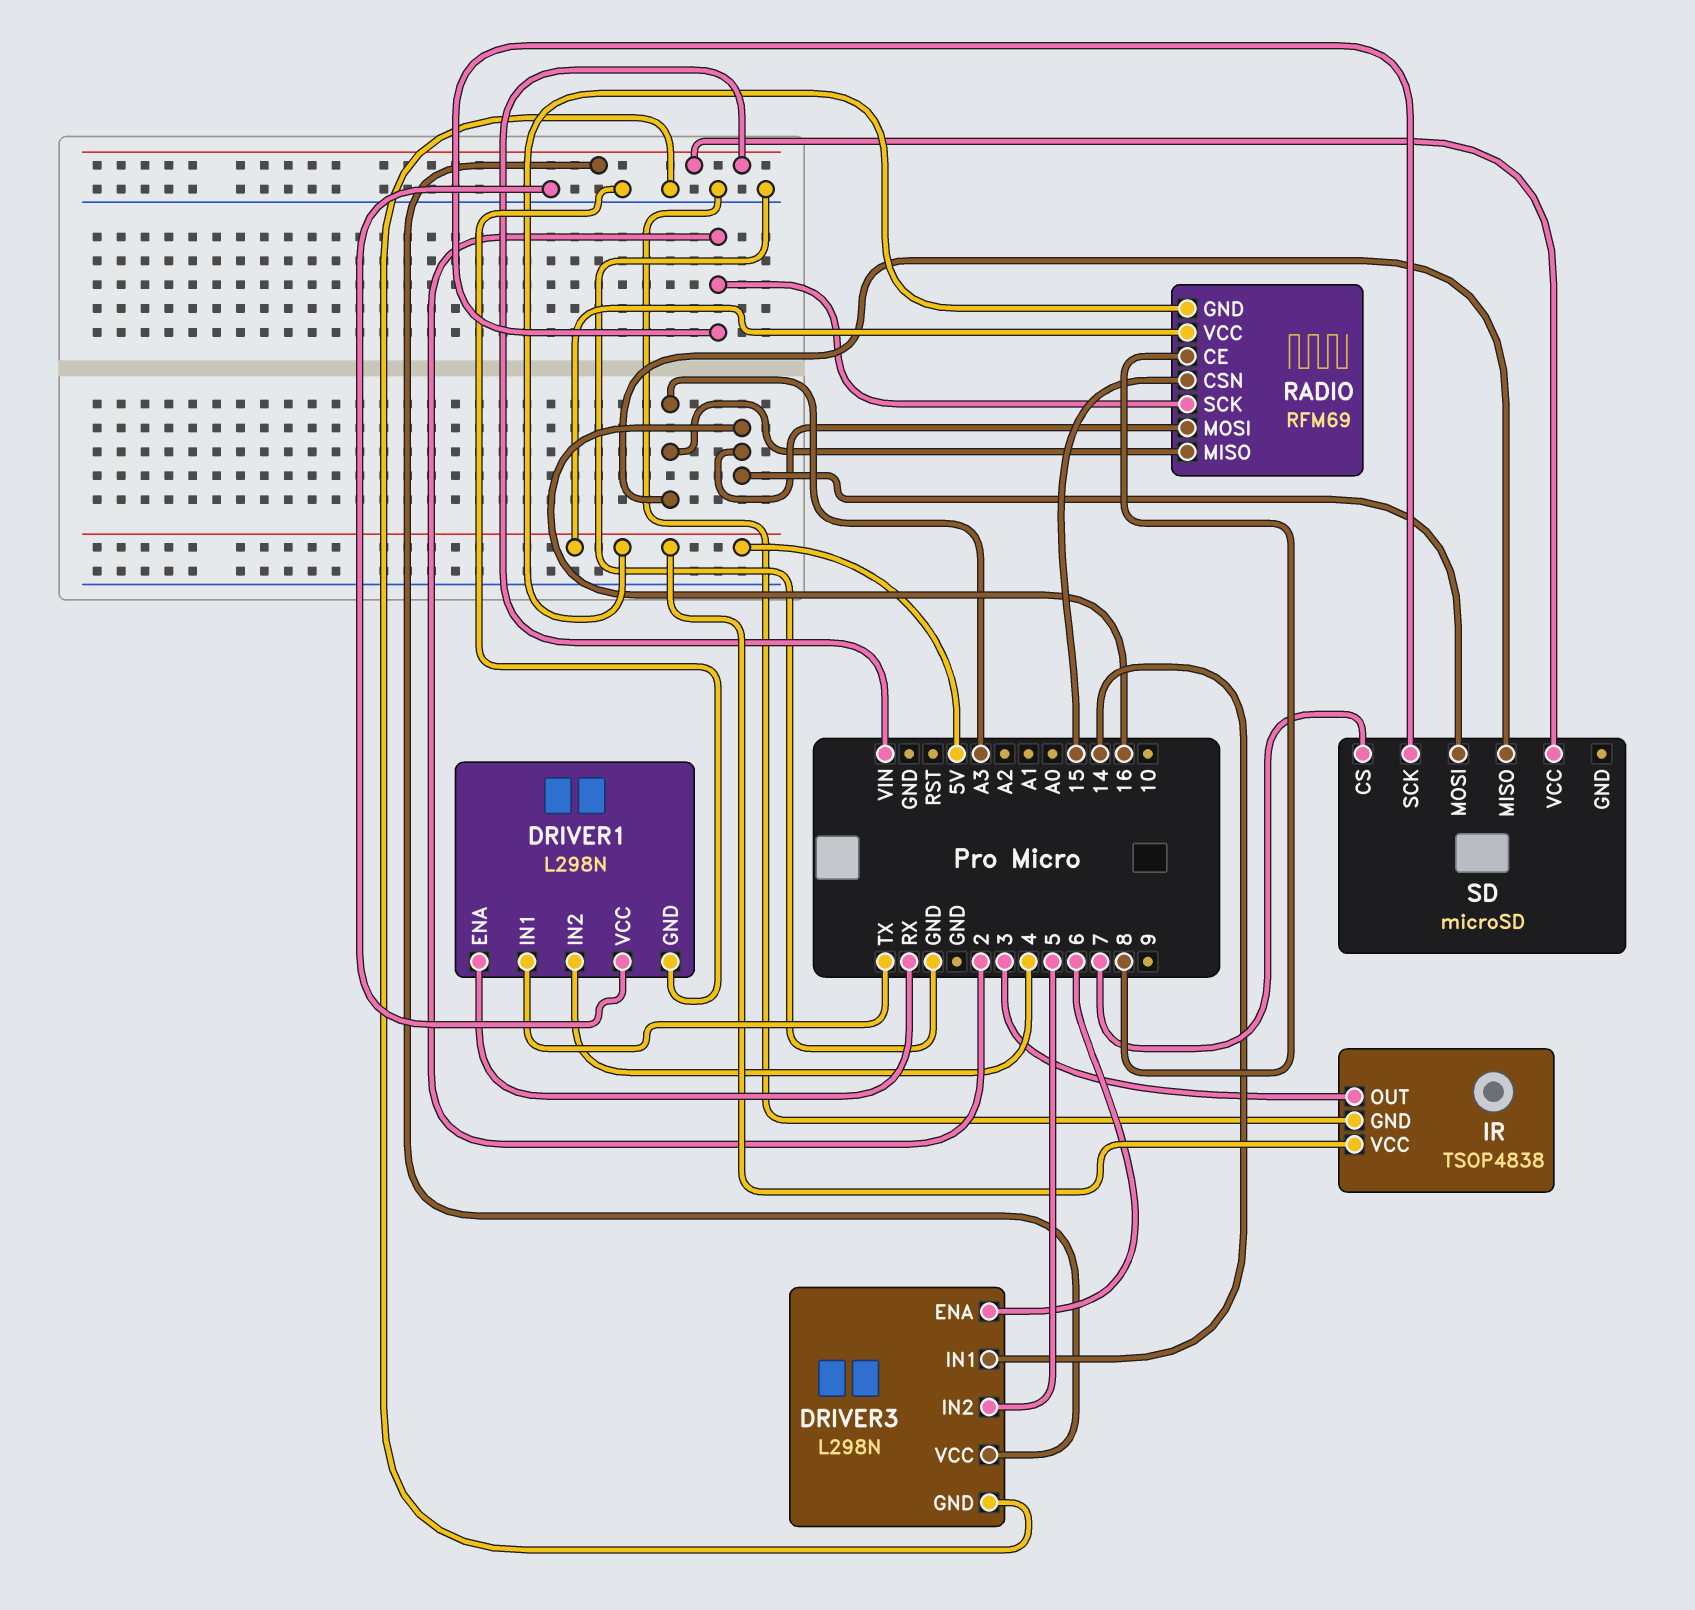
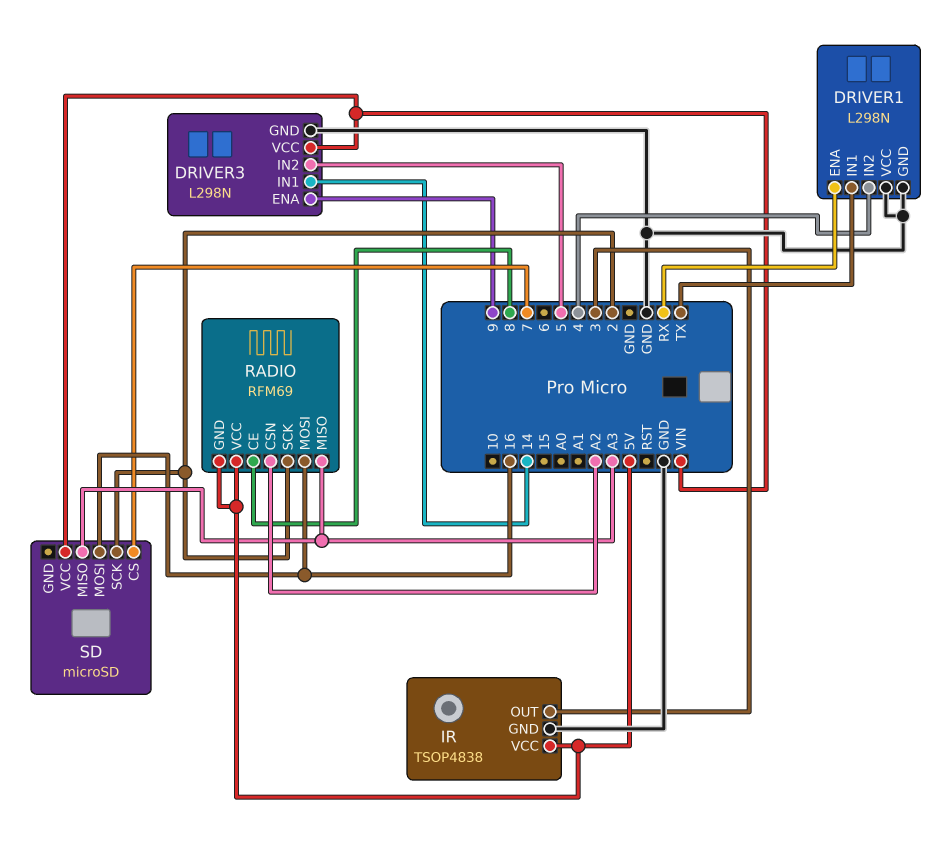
DRIVER3 pin ENA: 6 -> 9
RADIO pin CSN: 15 -> A2

